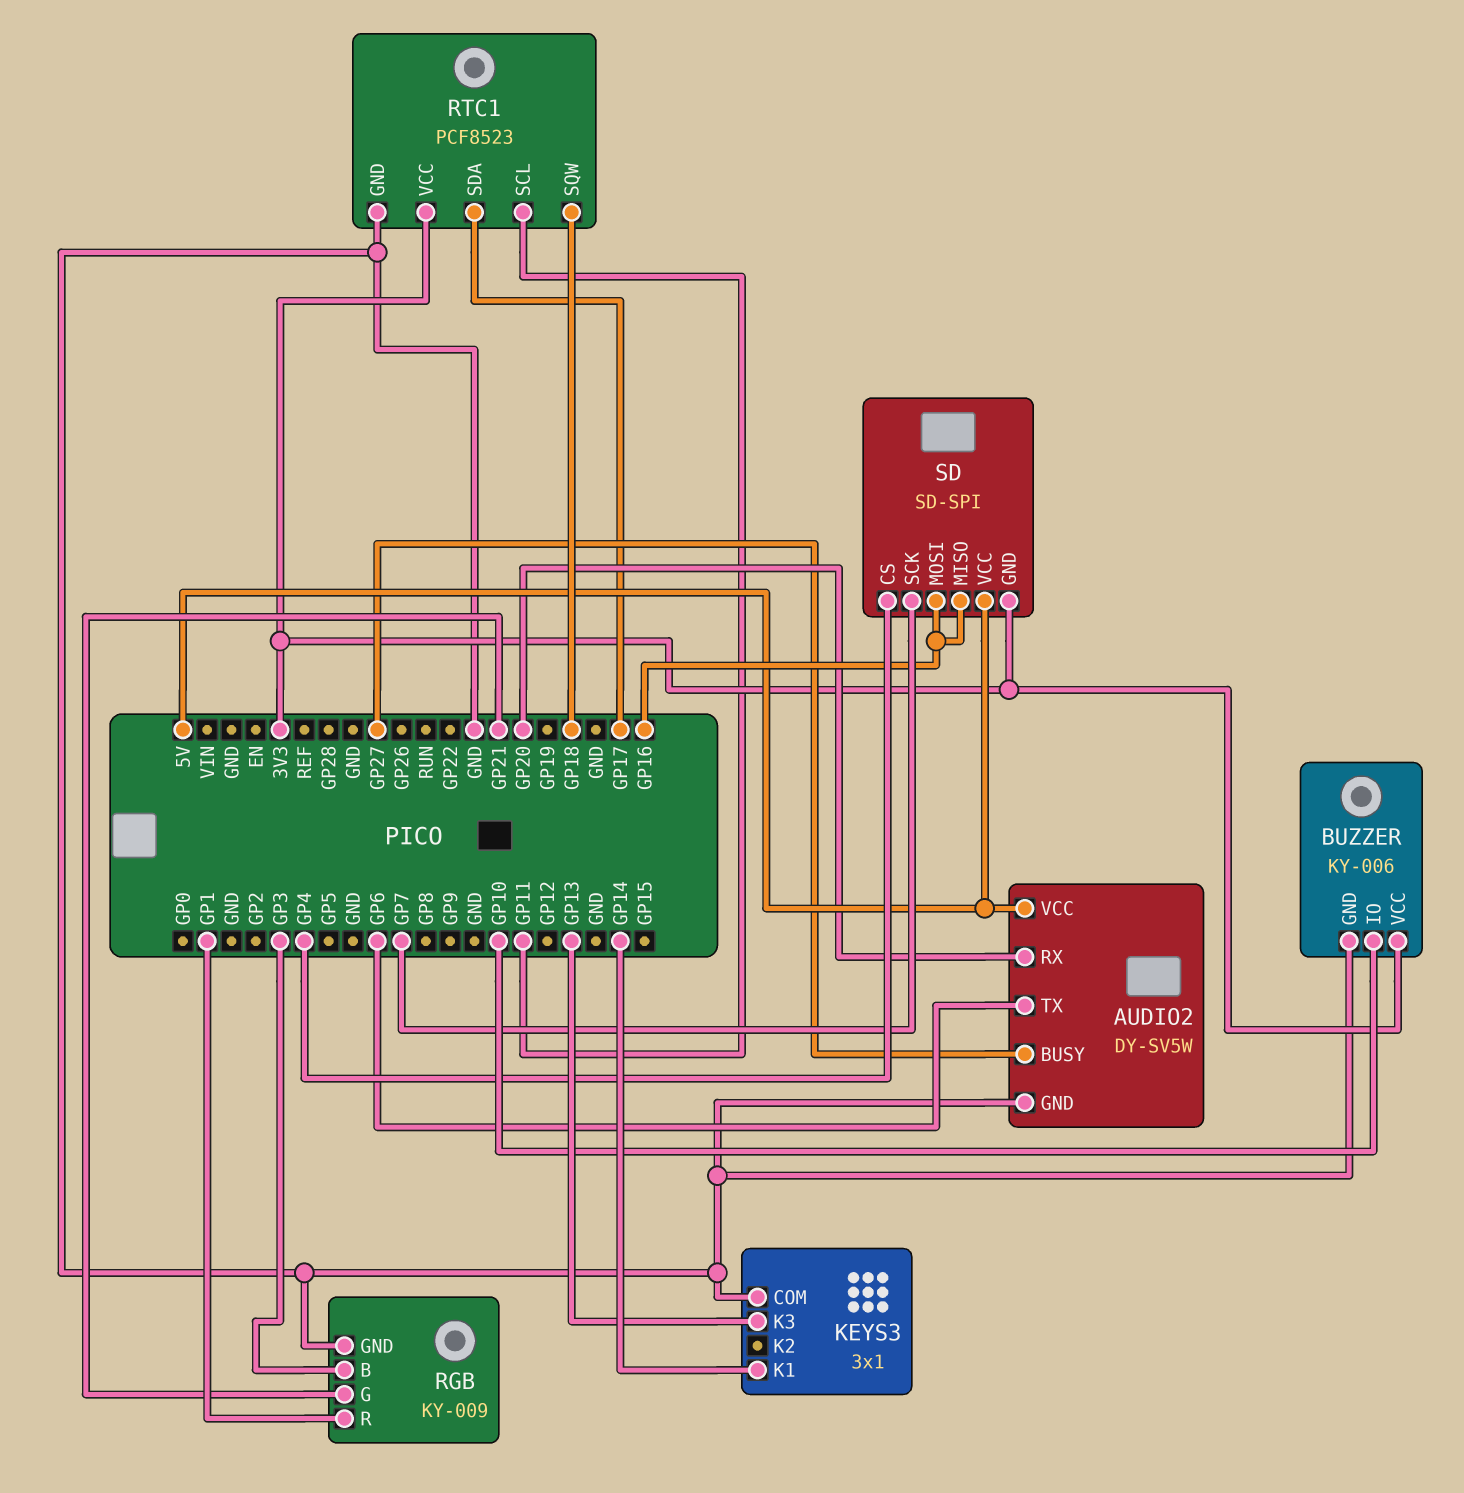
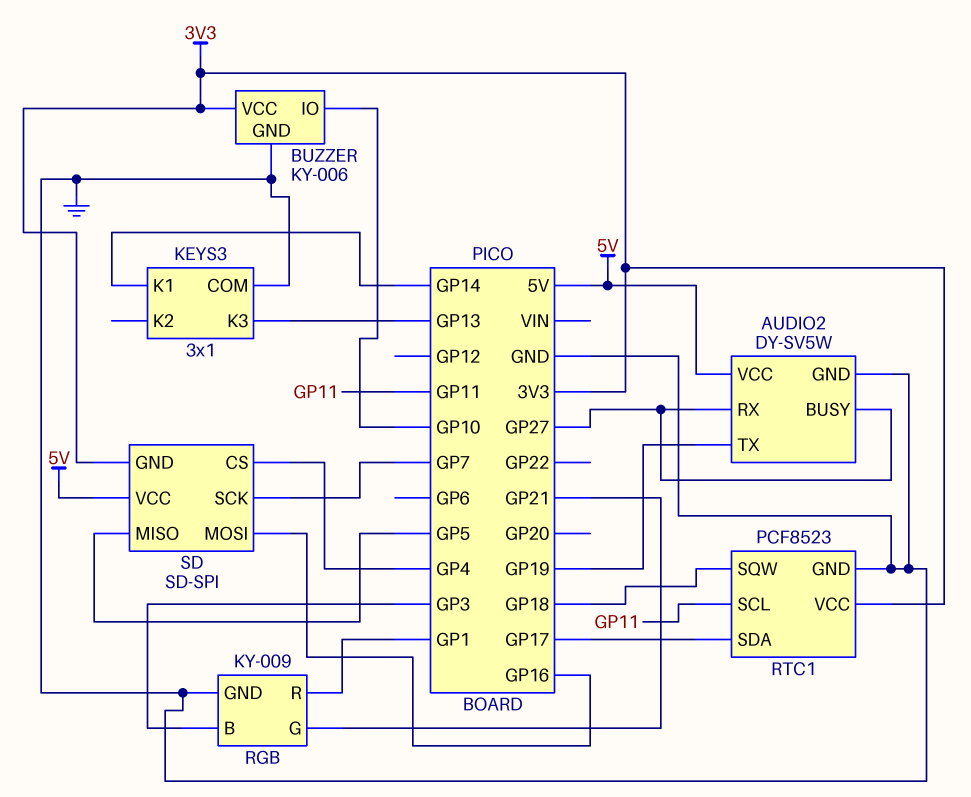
AUDIO2 pin RX: GP20 -> GP27
AUDIO2 pin TX: GP6 -> GP19
SD pin MISO: GP16 -> GP5

